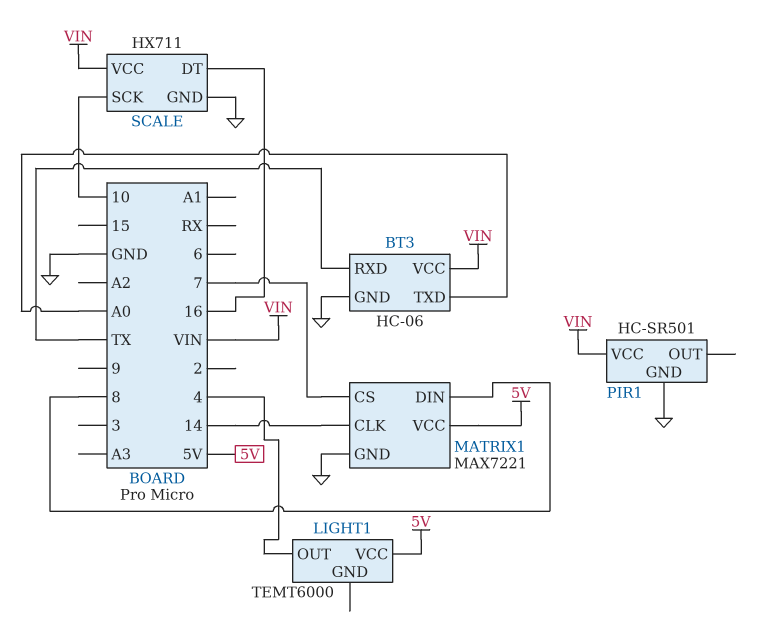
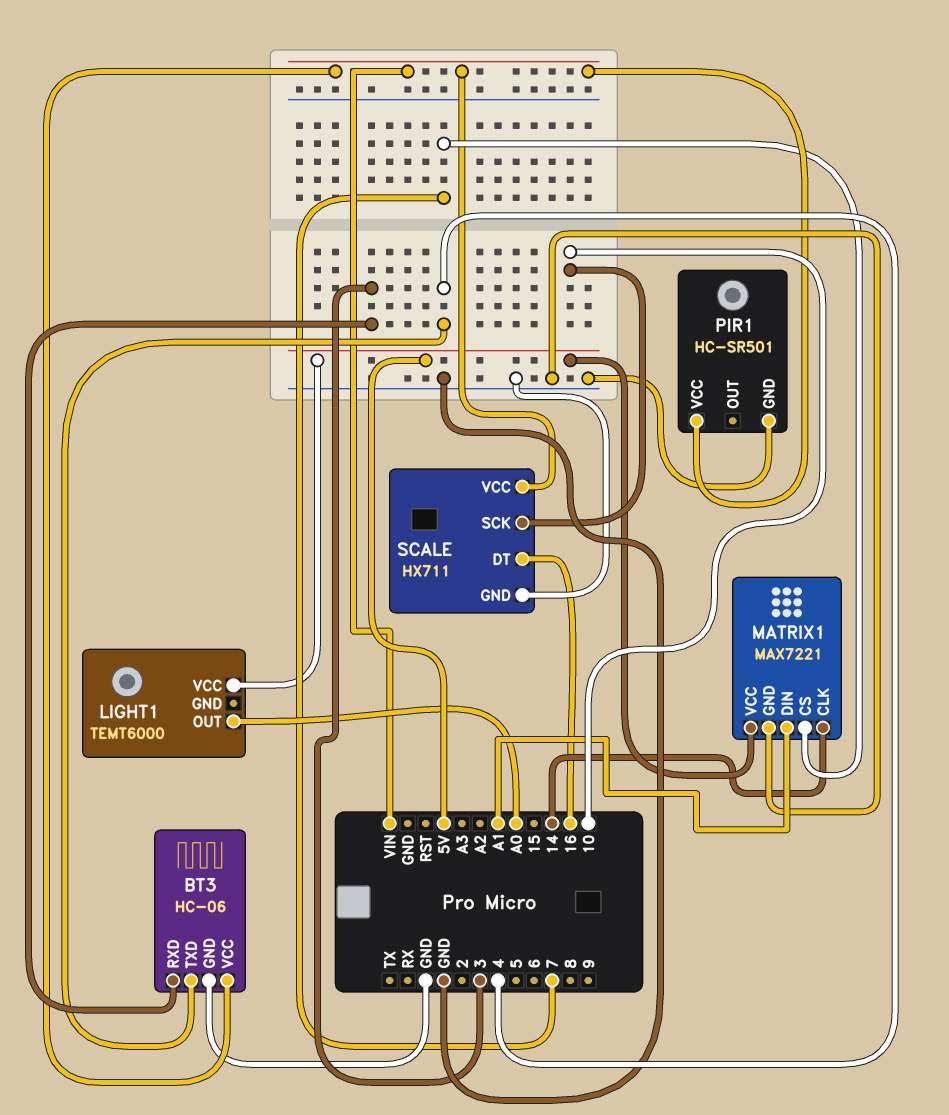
BT3 pin RXD: TX -> 3
BT3 pin TXD: A0 -> 4
LIGHT1 pin OUT: 4 -> A0
MATRIX1 pin DIN: 8 -> A1

